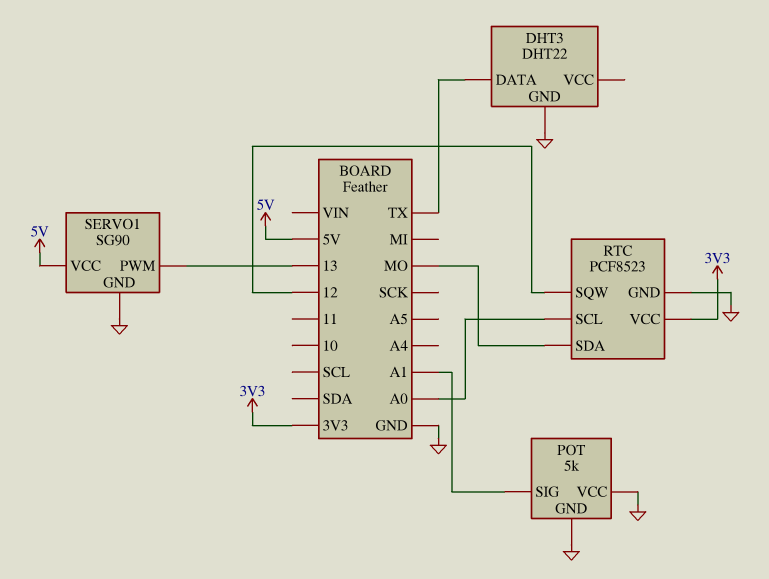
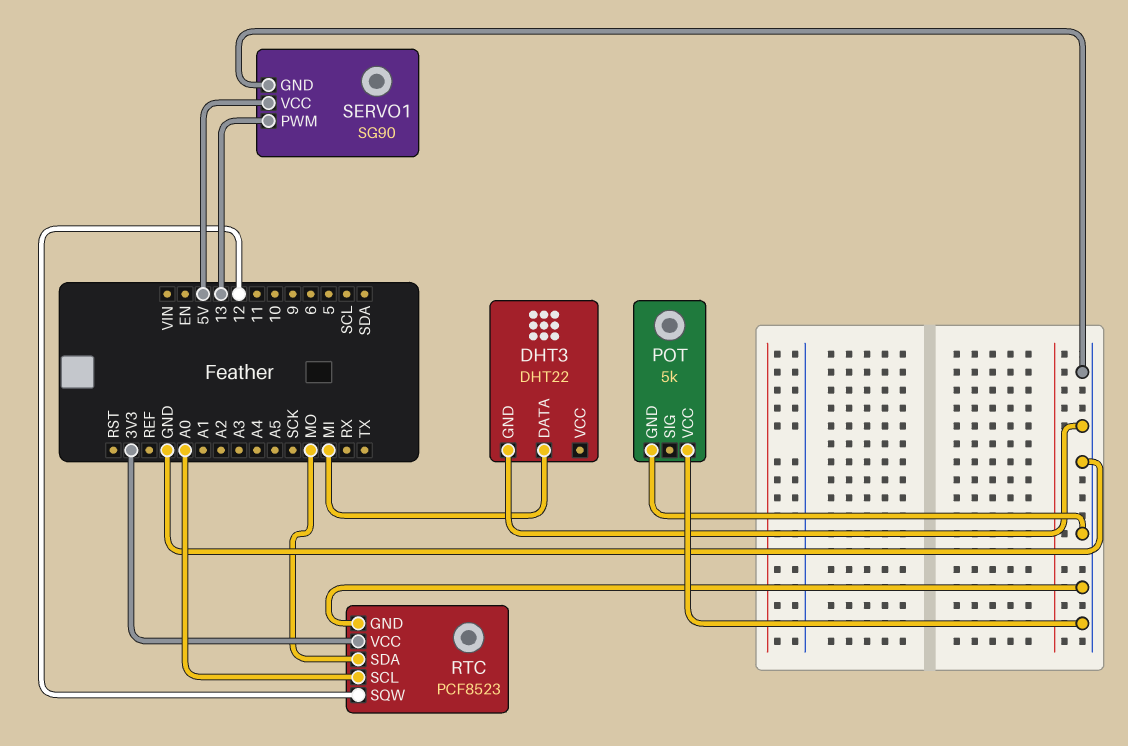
DHT3 pin DATA: TX -> MI
POT pin SIG: A1 -> none

